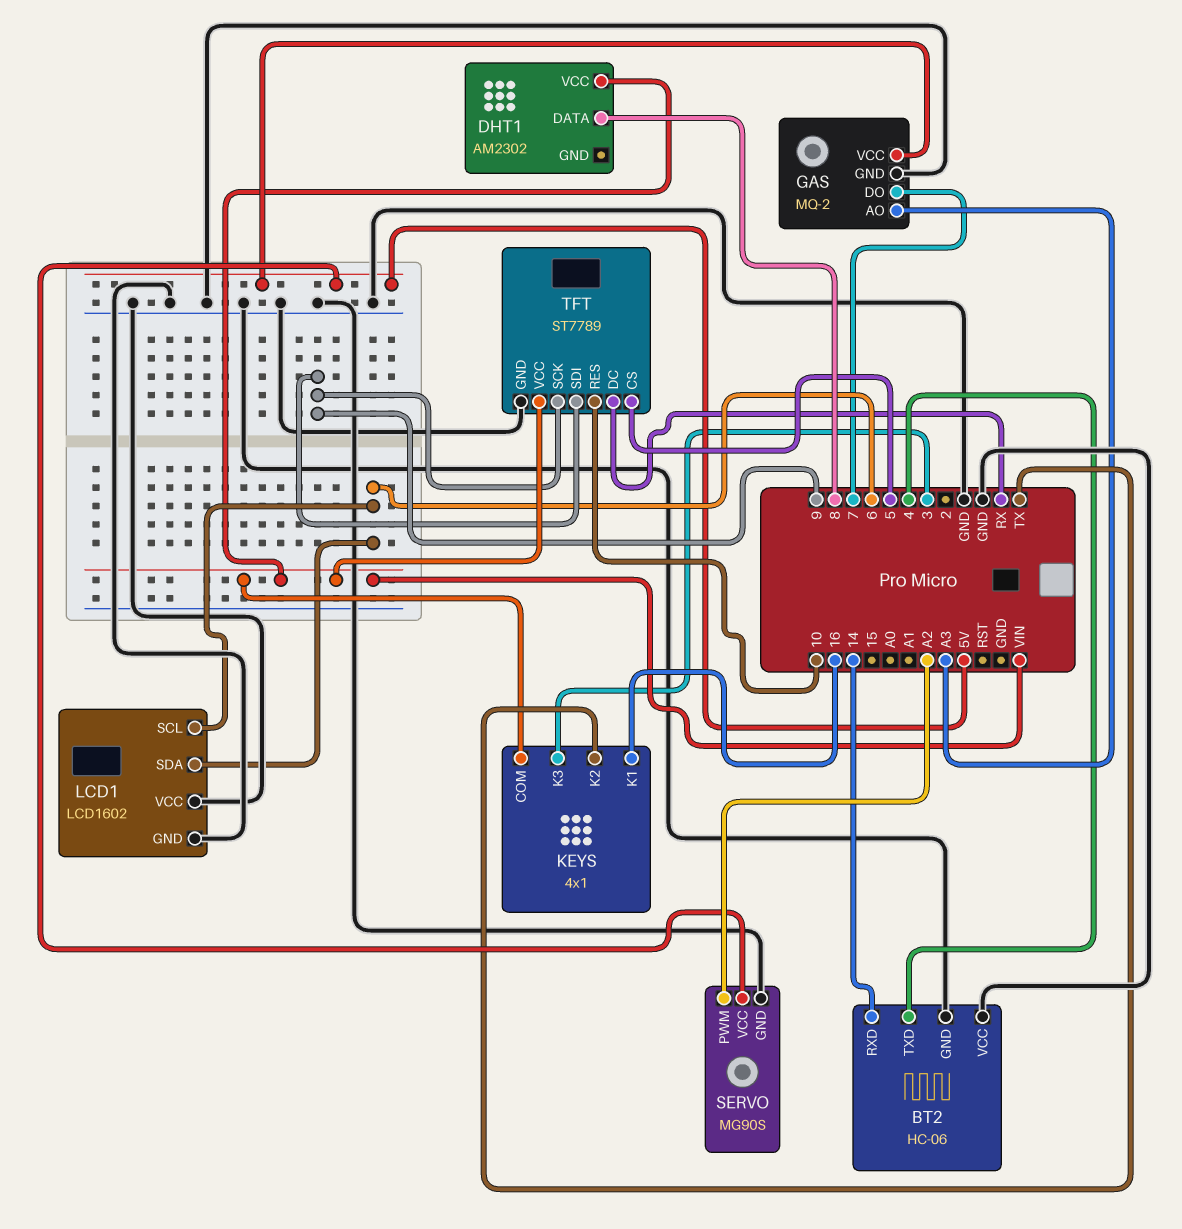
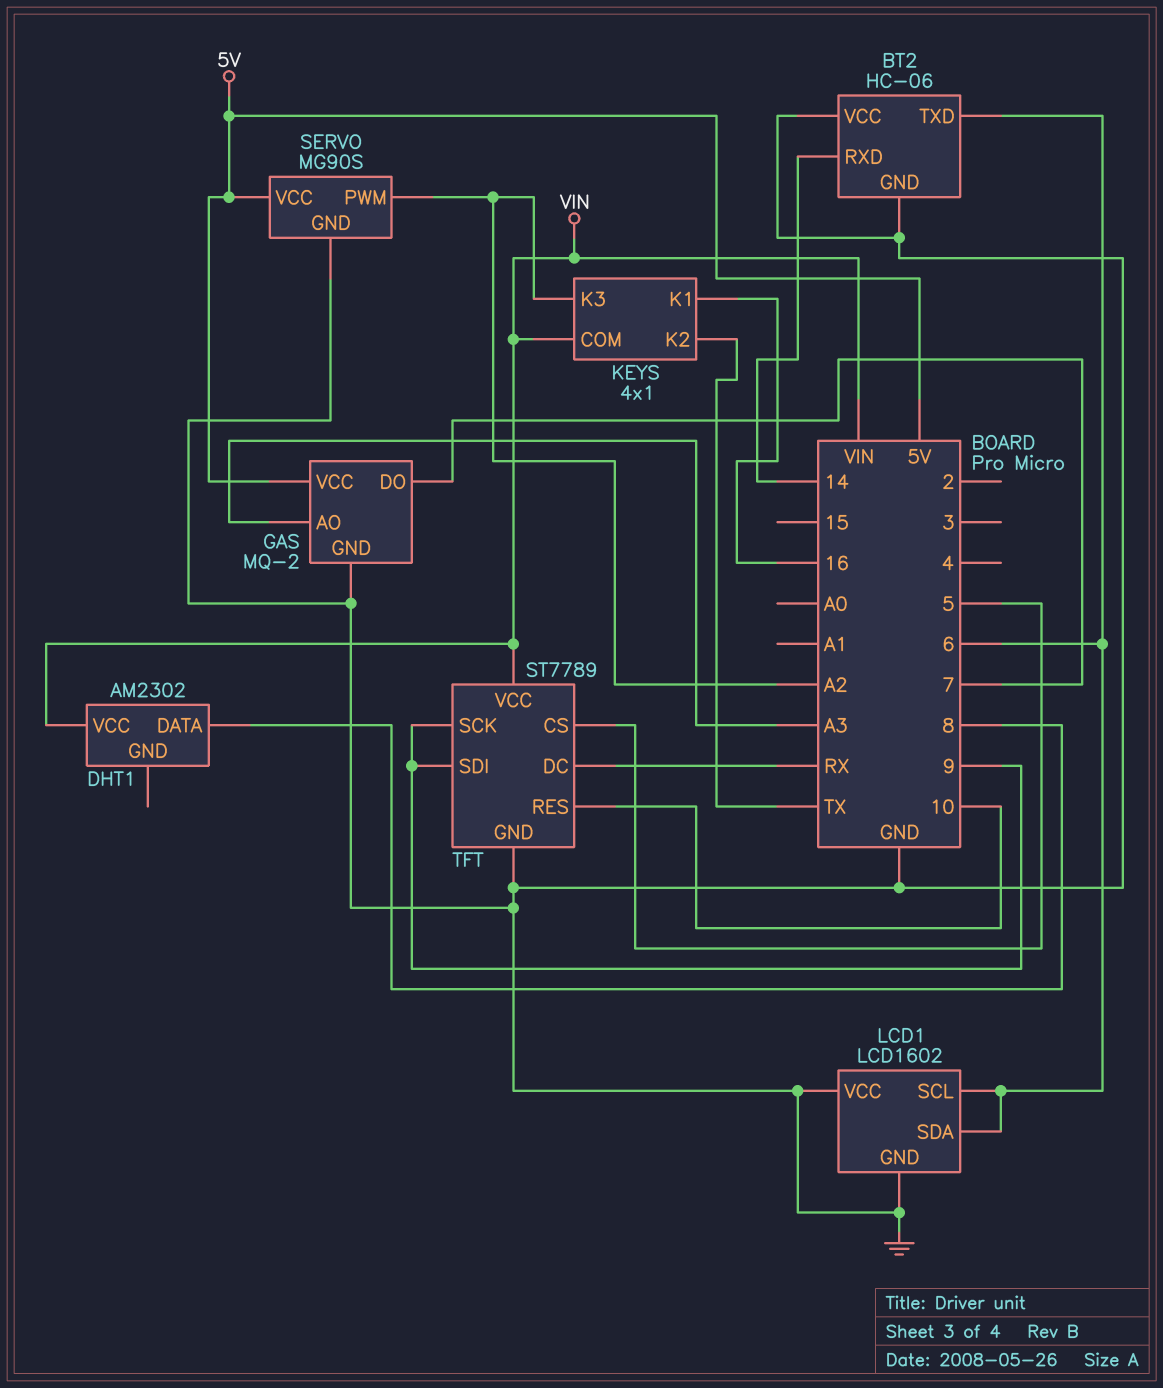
BT2 pin TXD: 4 -> 6
KEYS pin K3: 3 -> A2

